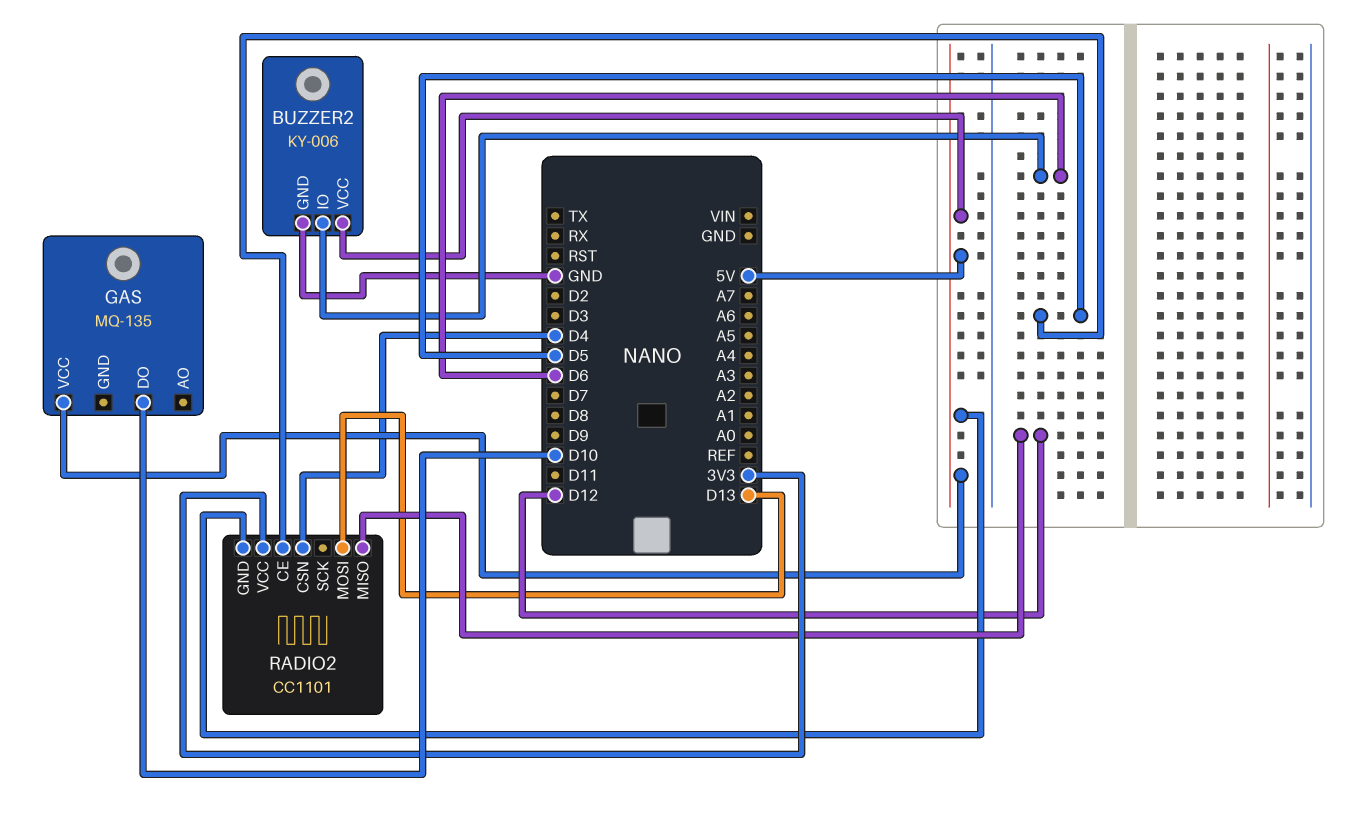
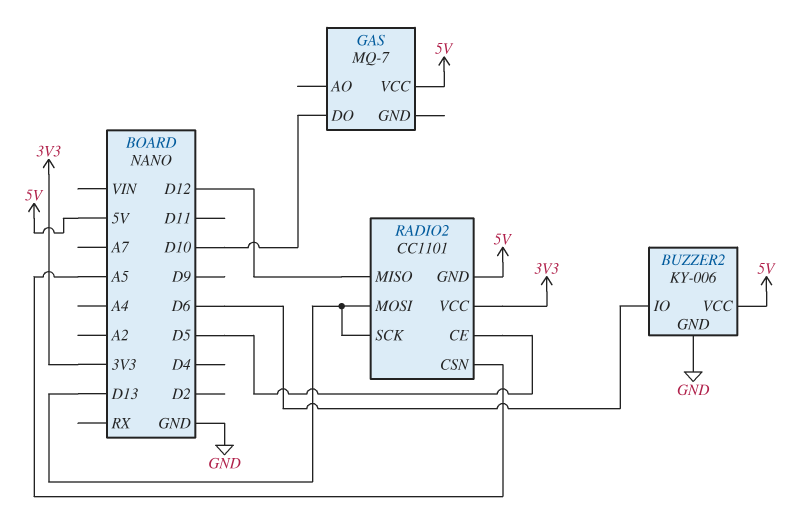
GAS: MQ-135 -> MQ-7
RADIO2 pin CSN: D4 -> A5
RADIO2 pin SCK: none -> D13

